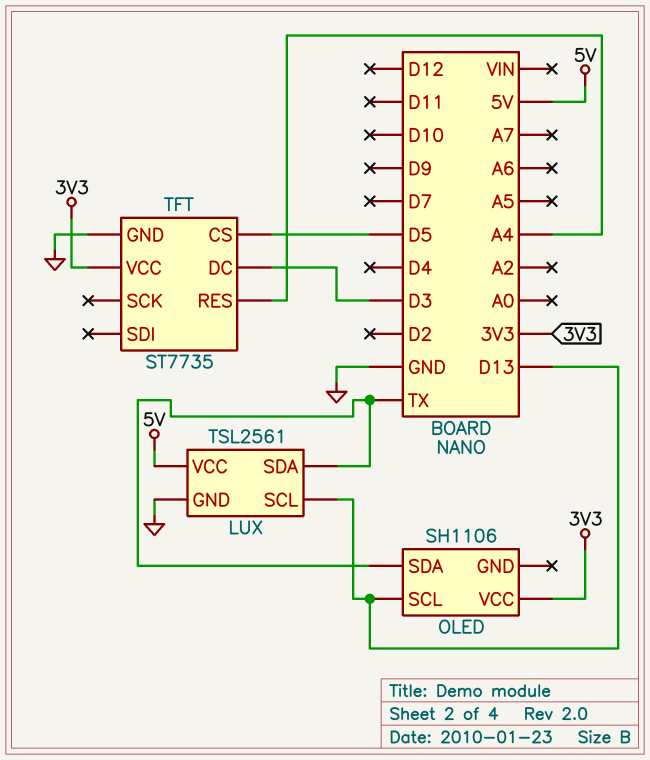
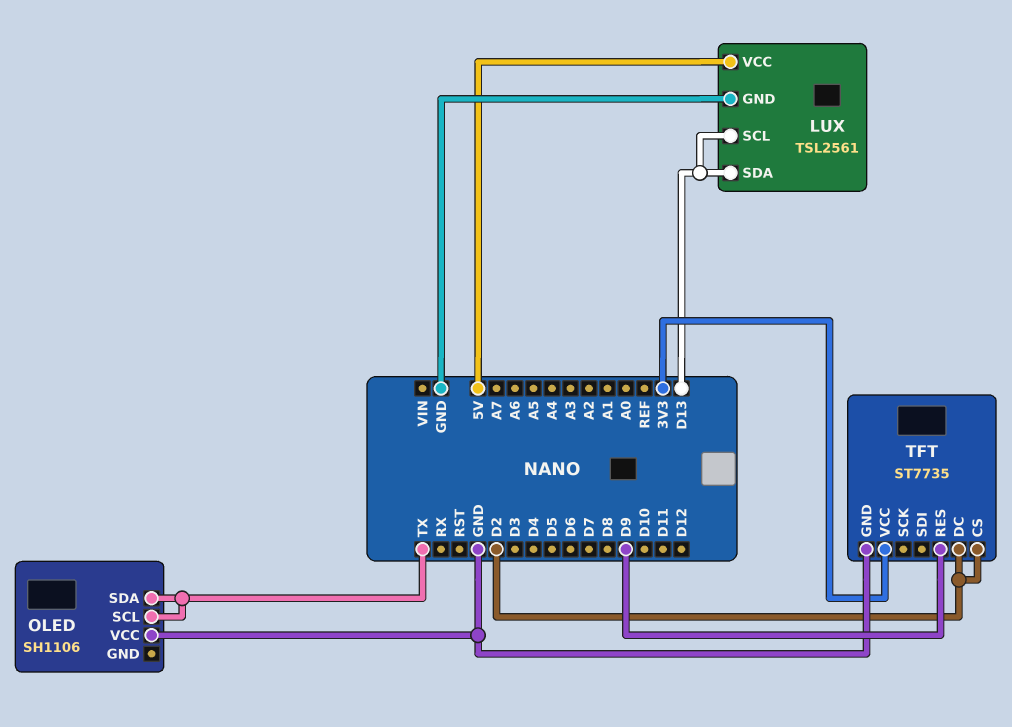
LUX pin SDA: TX -> D13
OLED pin SCL: D13 -> TX
OLED pin VCC: 3V3 -> GND
TFT pin CS: D5 -> D2
TFT pin DC: D3 -> D2
TFT pin RES: A4 -> D9

